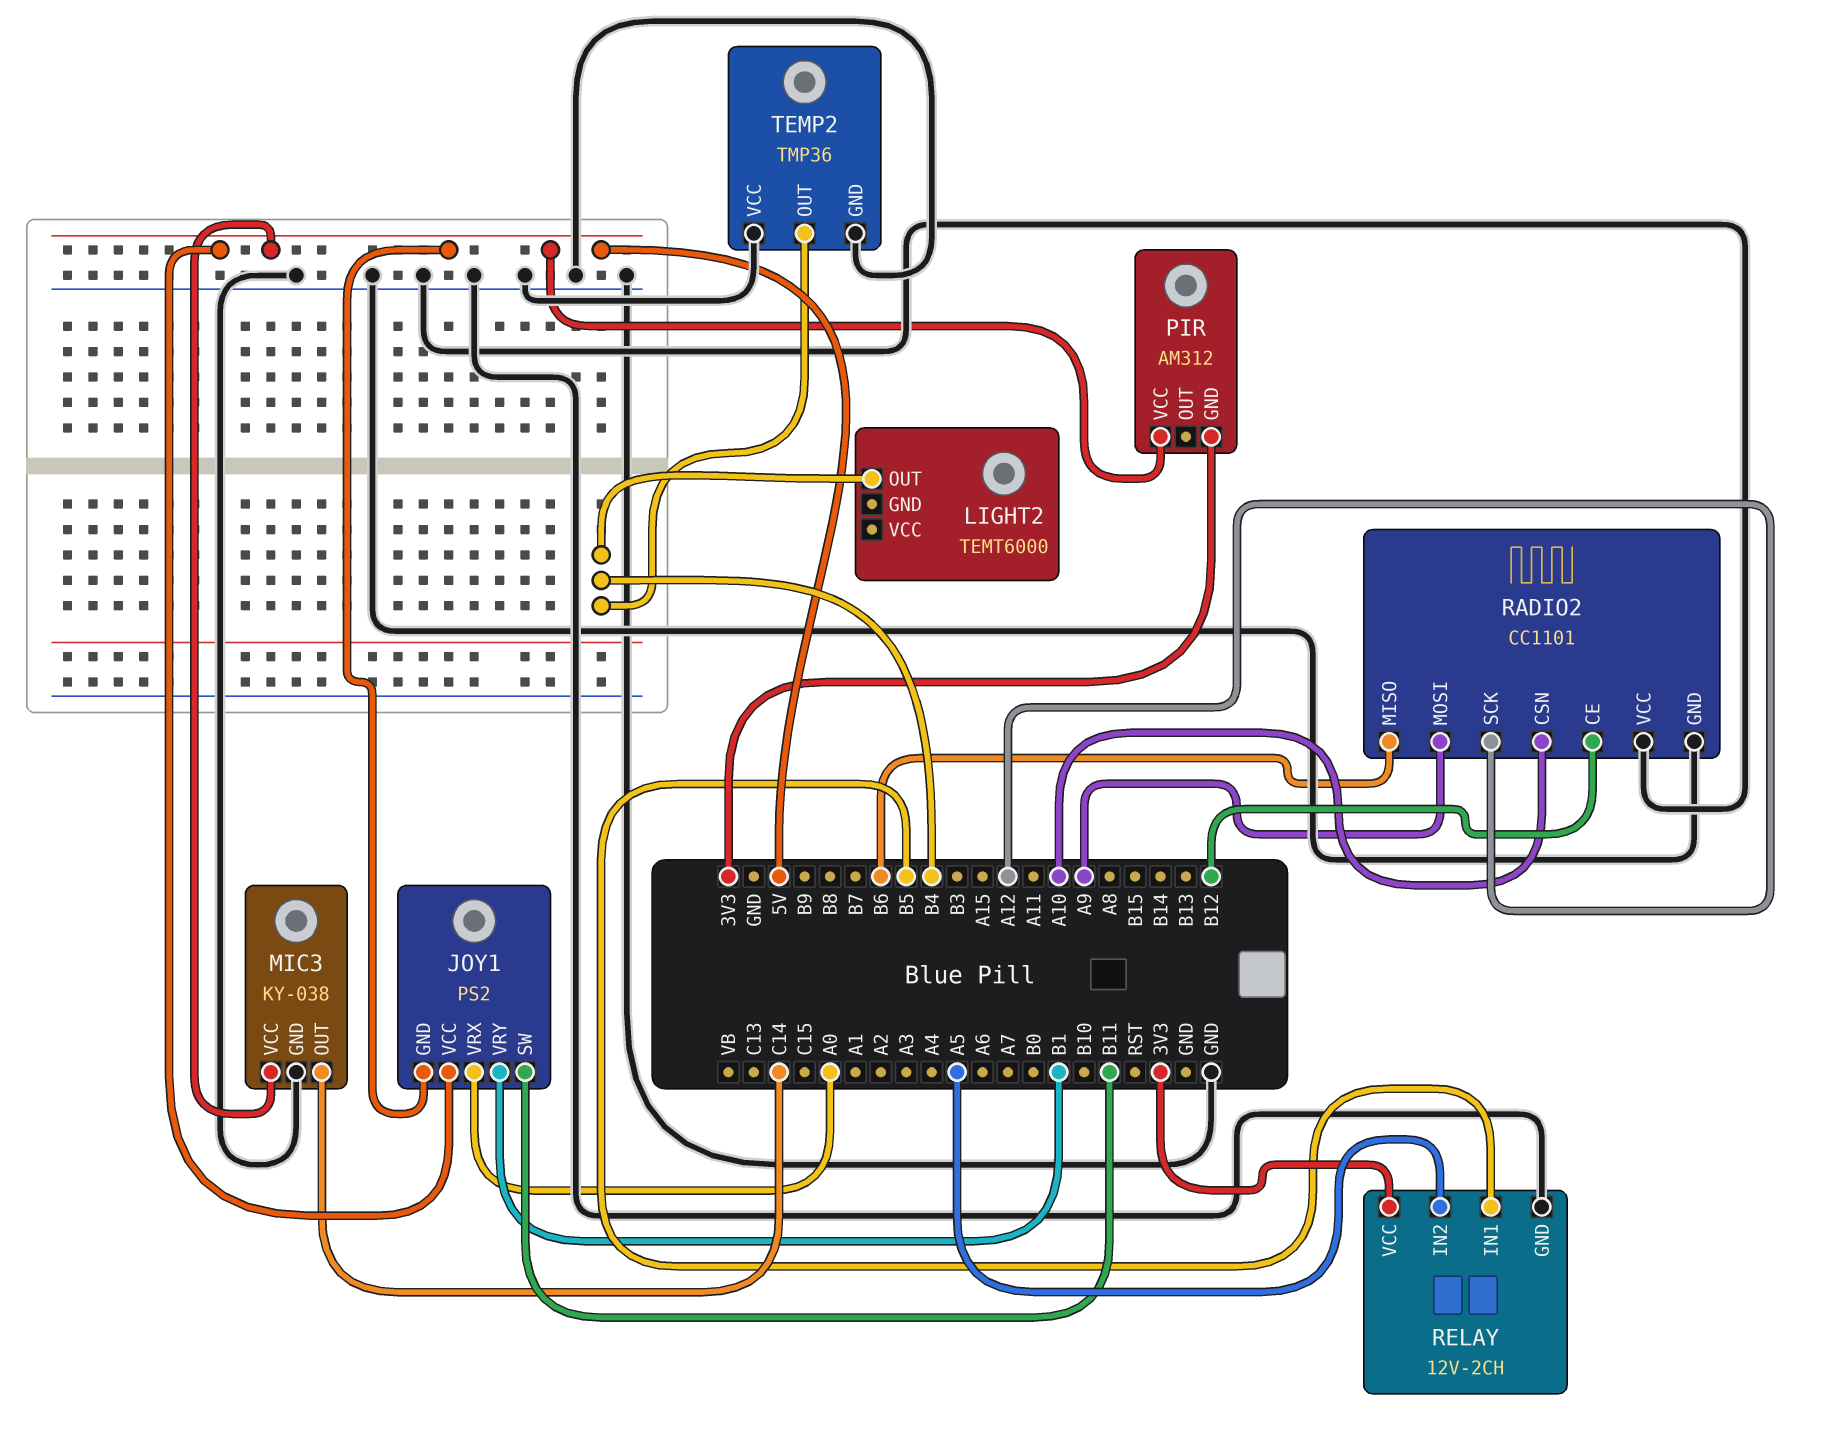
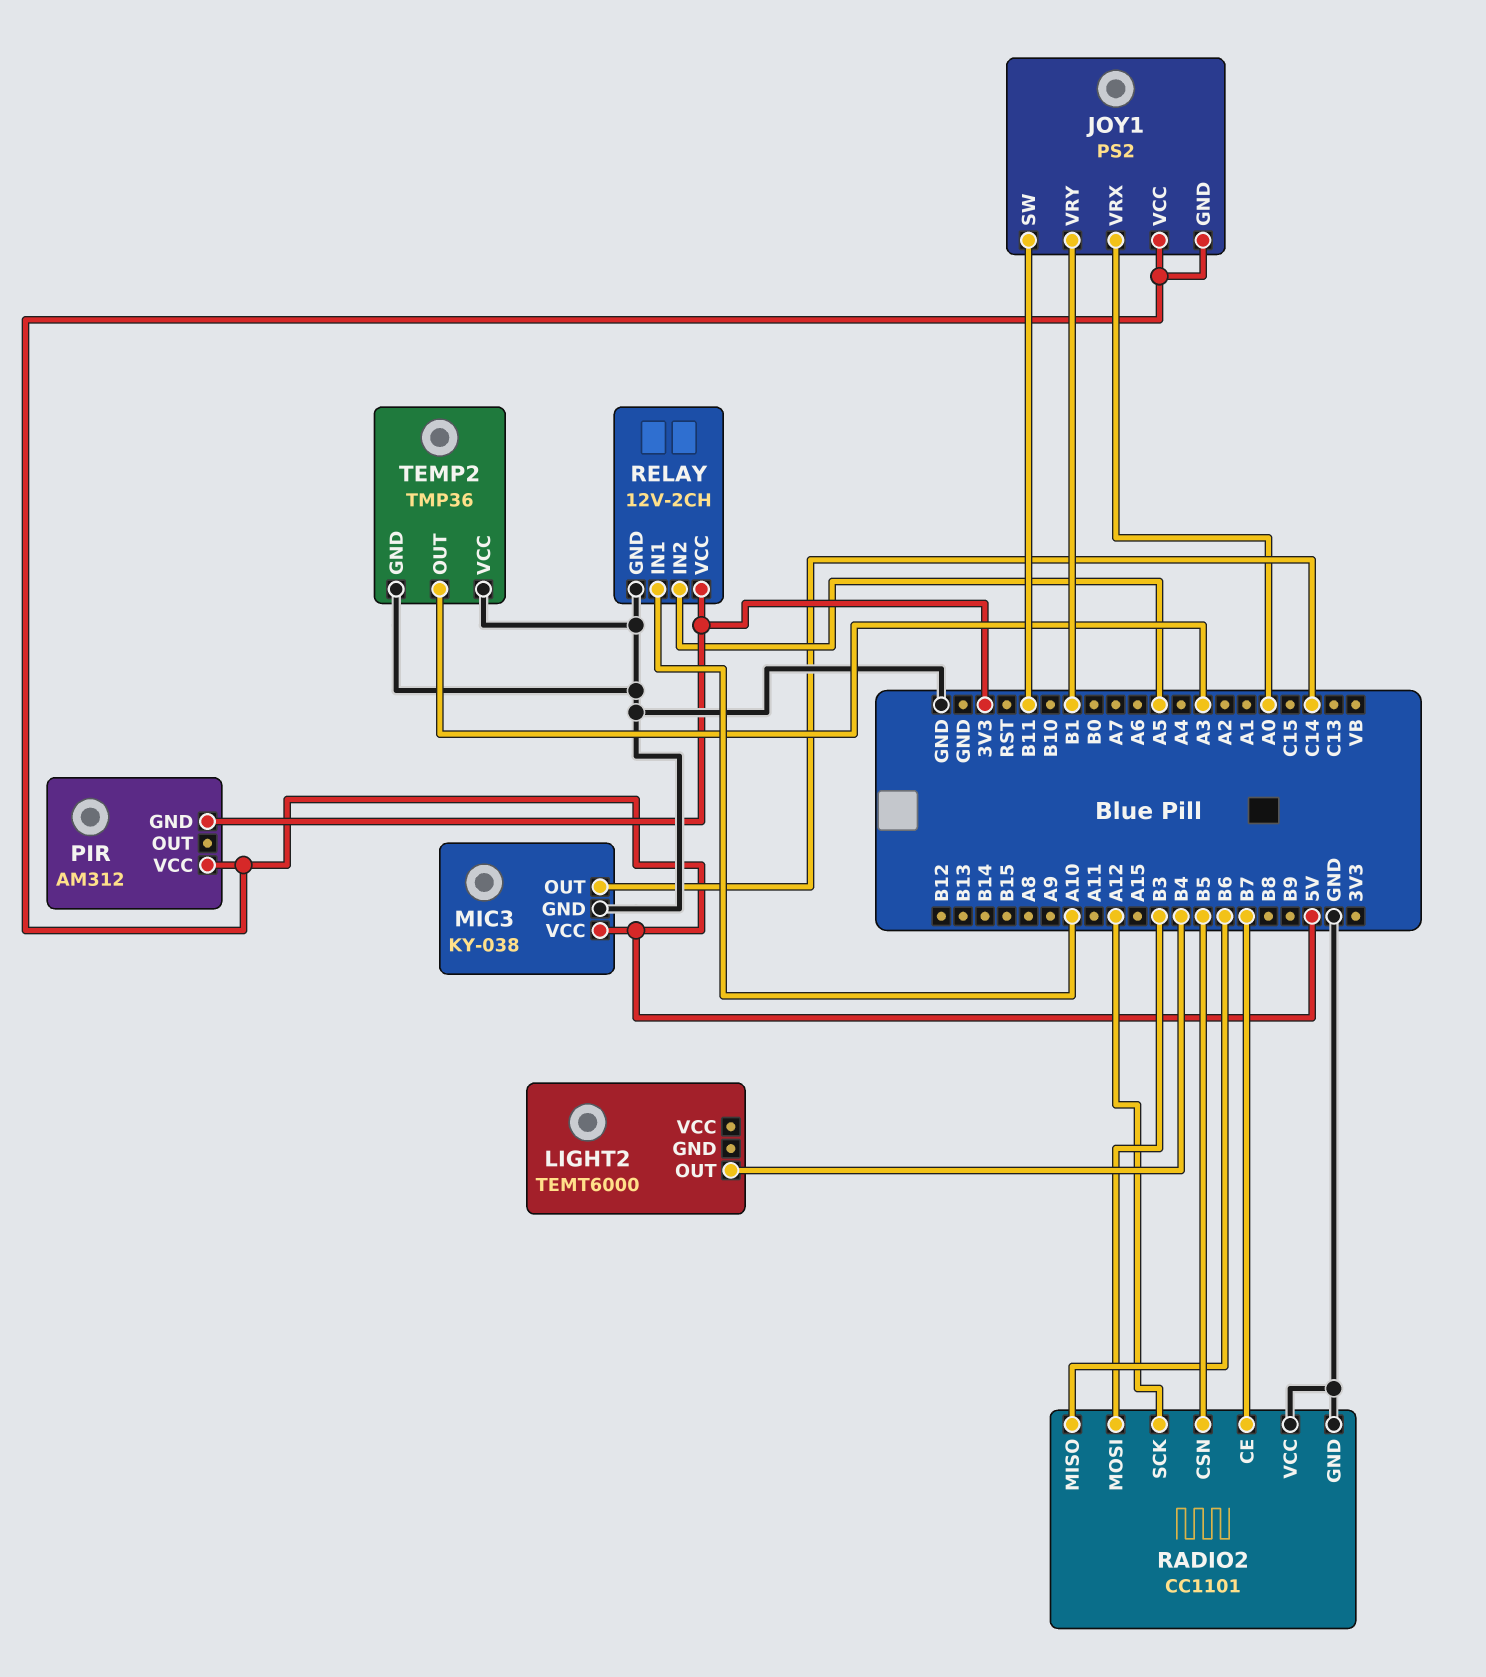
RADIO2 pin CE: B12 -> B7
RADIO2 pin CSN: A10 -> B5
RADIO2 pin MOSI: A9 -> B3
RELAY pin IN1: B5 -> A10
TEMP2 pin OUT: B4 -> A3

